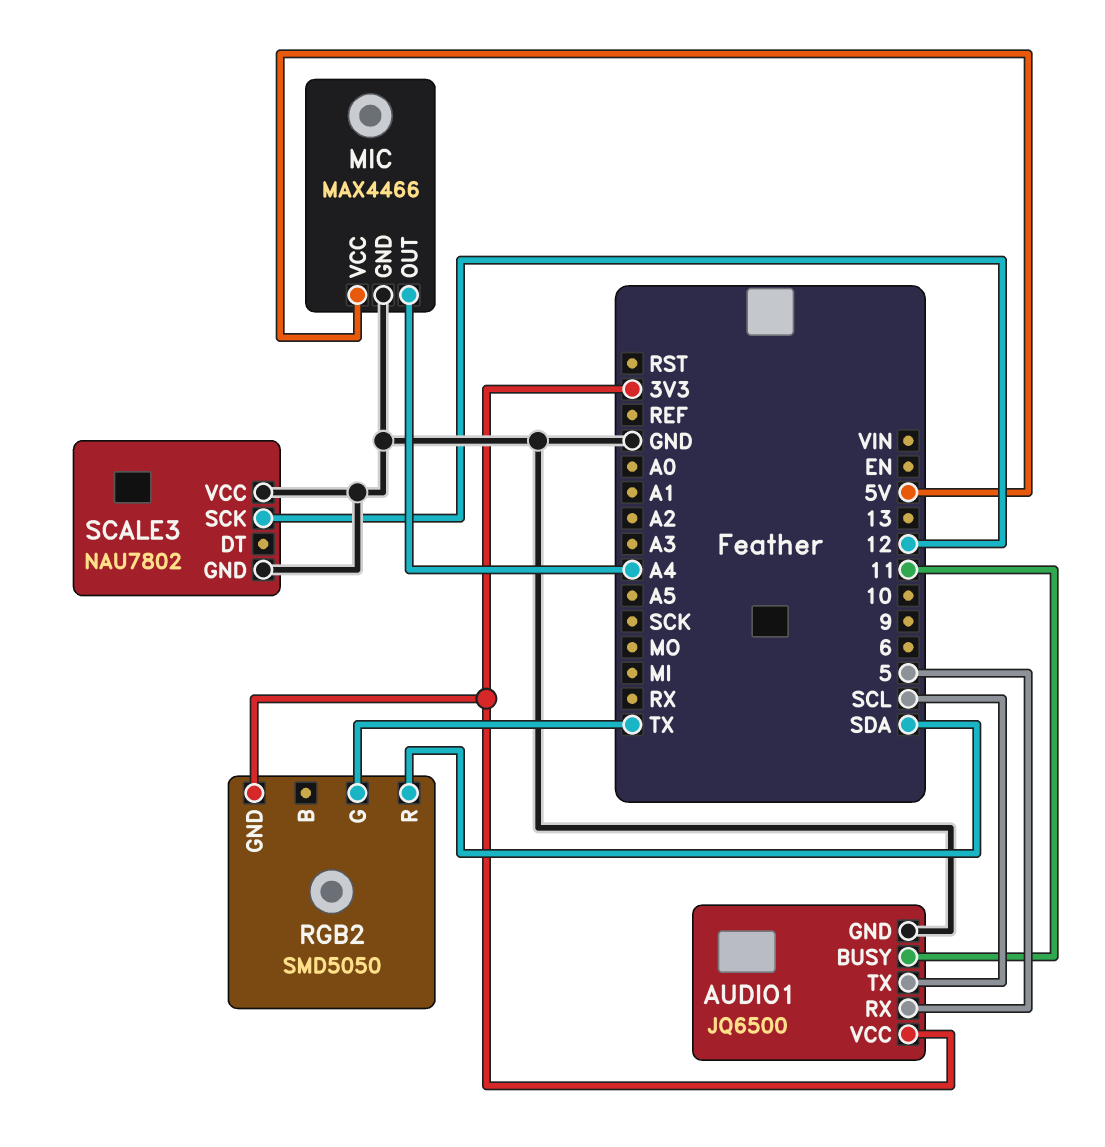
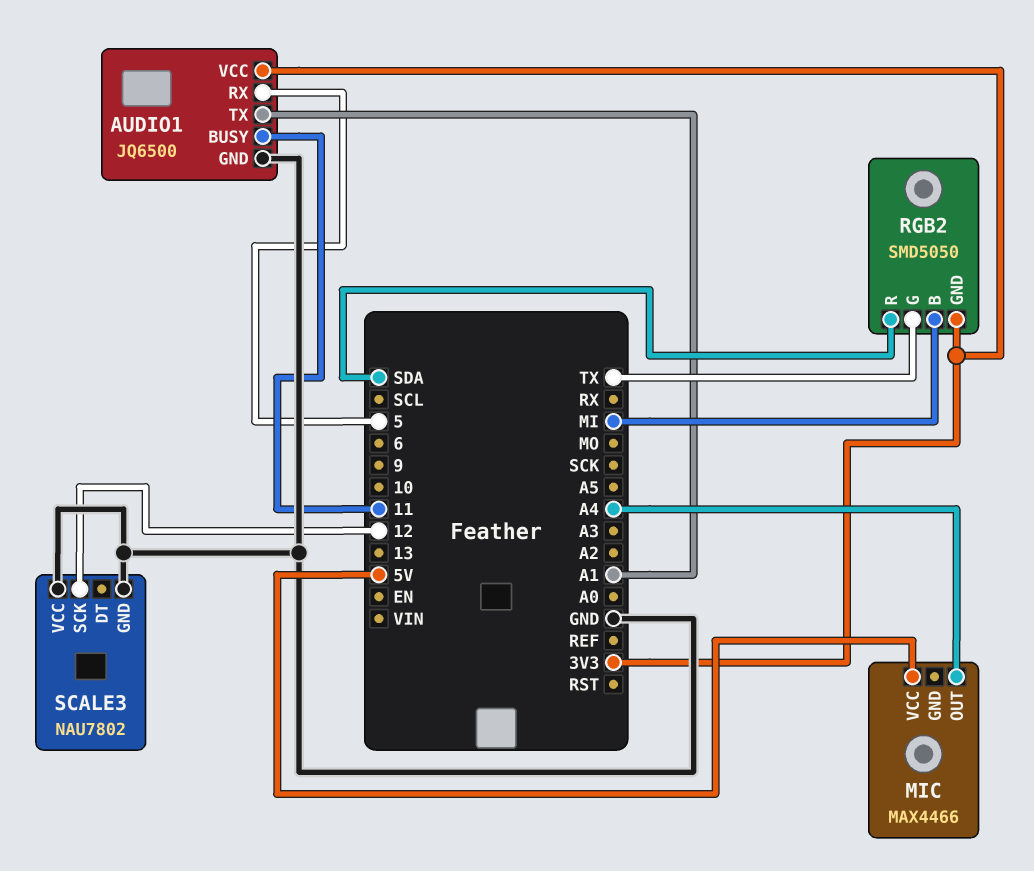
AUDIO1 pin TX: SCL -> A1
MIC pin GND: GND -> none
RGB2 pin B: none -> MI

